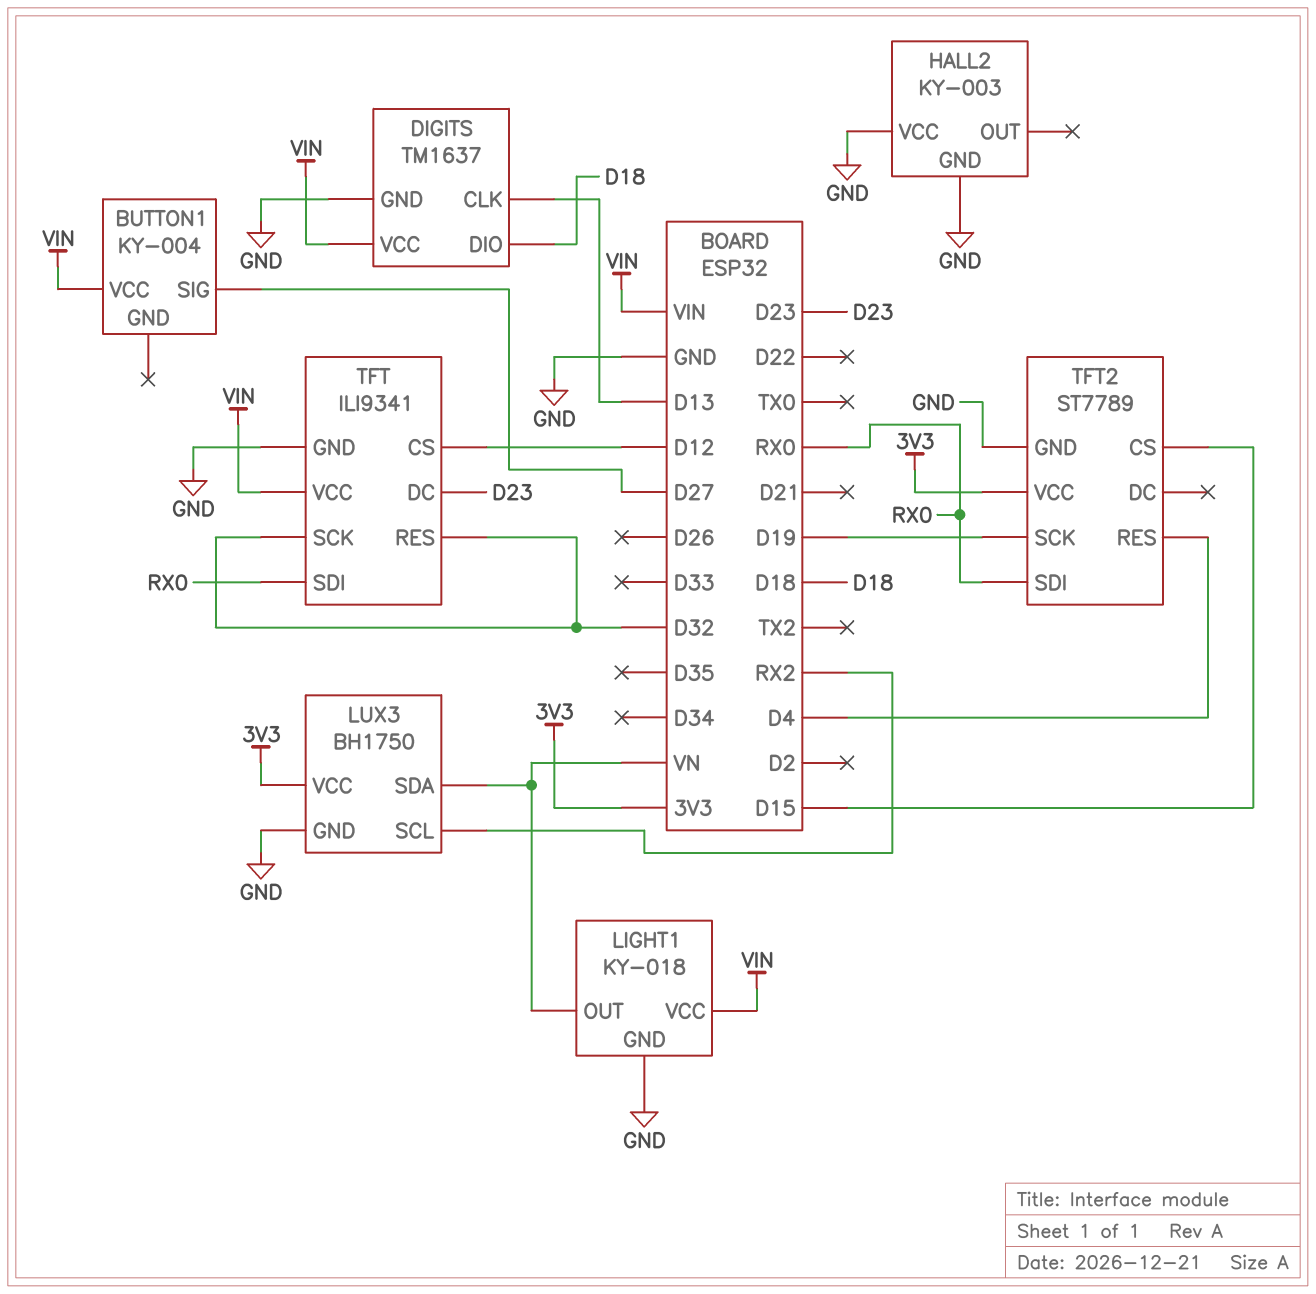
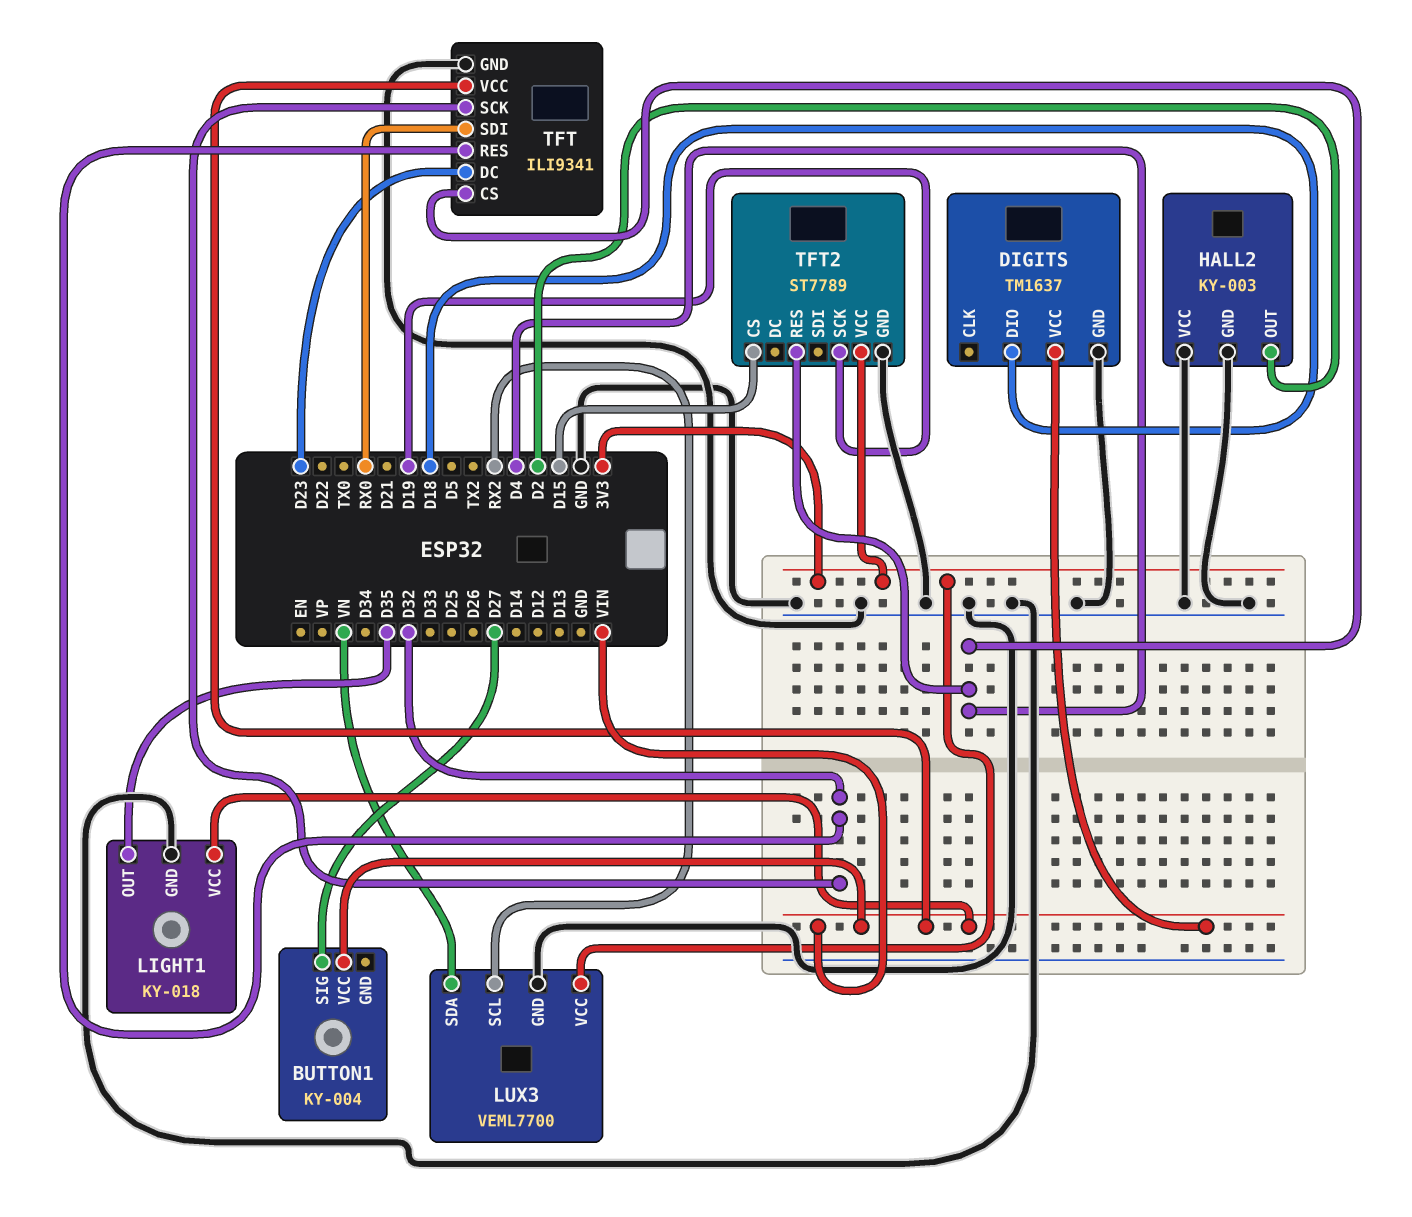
DIGITS pin CLK: D13 -> none
HALL2 pin OUT: none -> D2
LIGHT1 pin OUT: VN -> D35
LUX3: BH1750 -> VEML7700
TFT pin CS: D12 -> D4
TFT2 pin SDI: RX0 -> none

